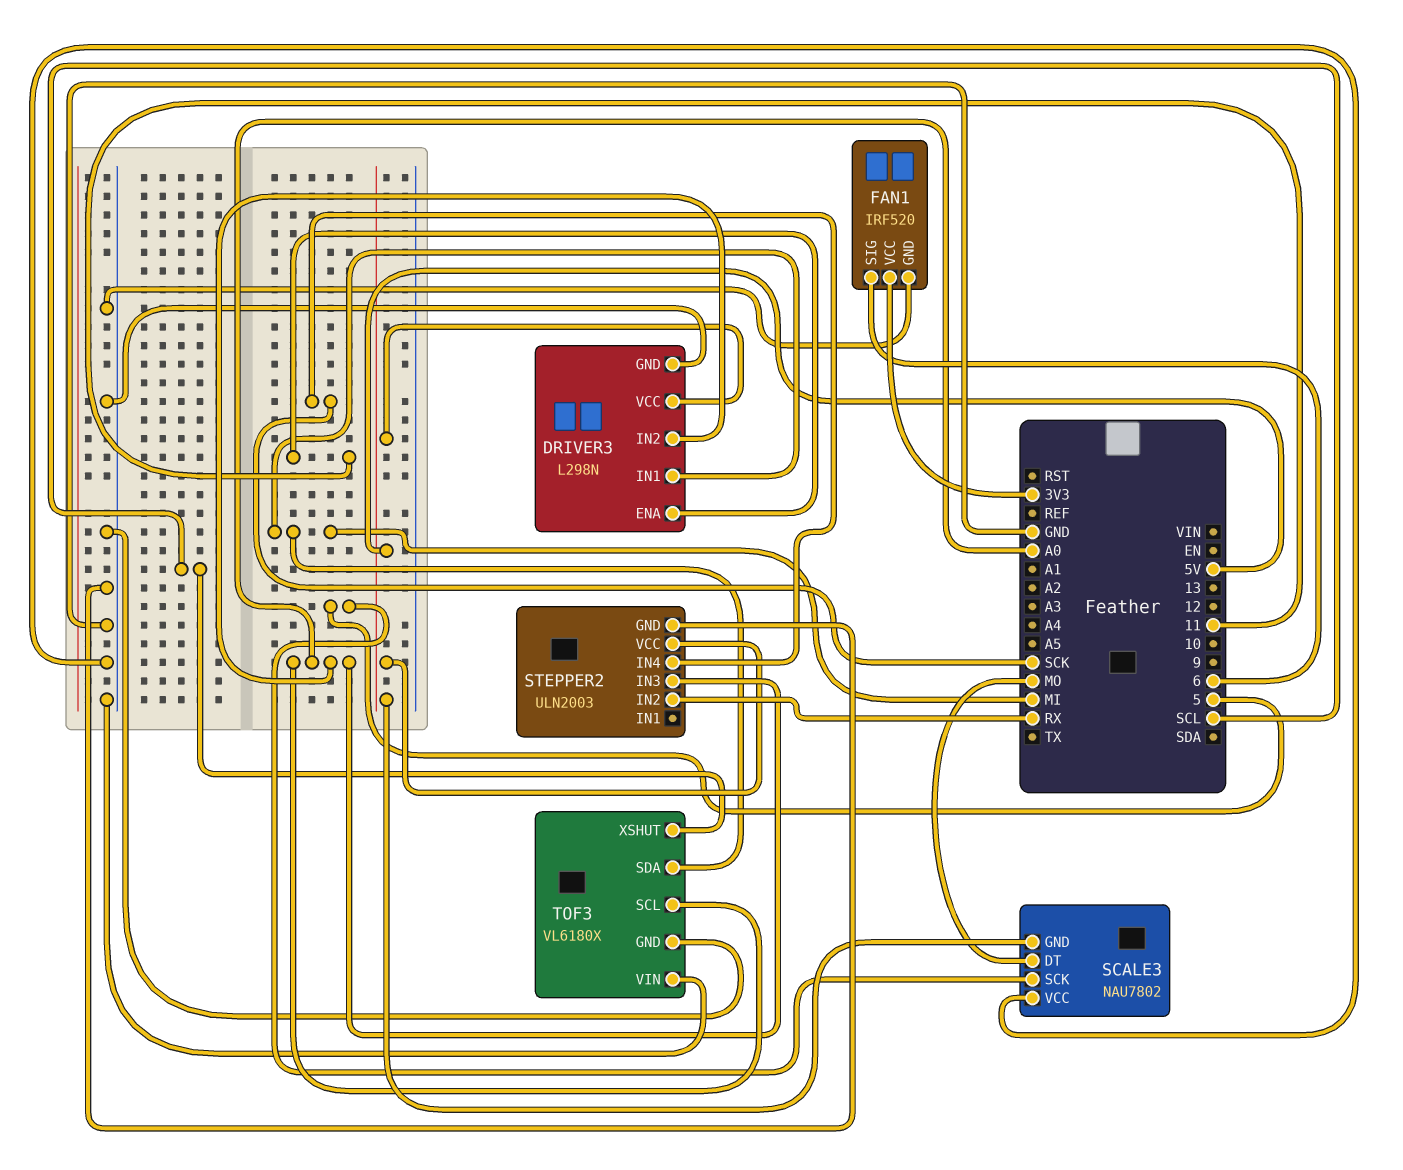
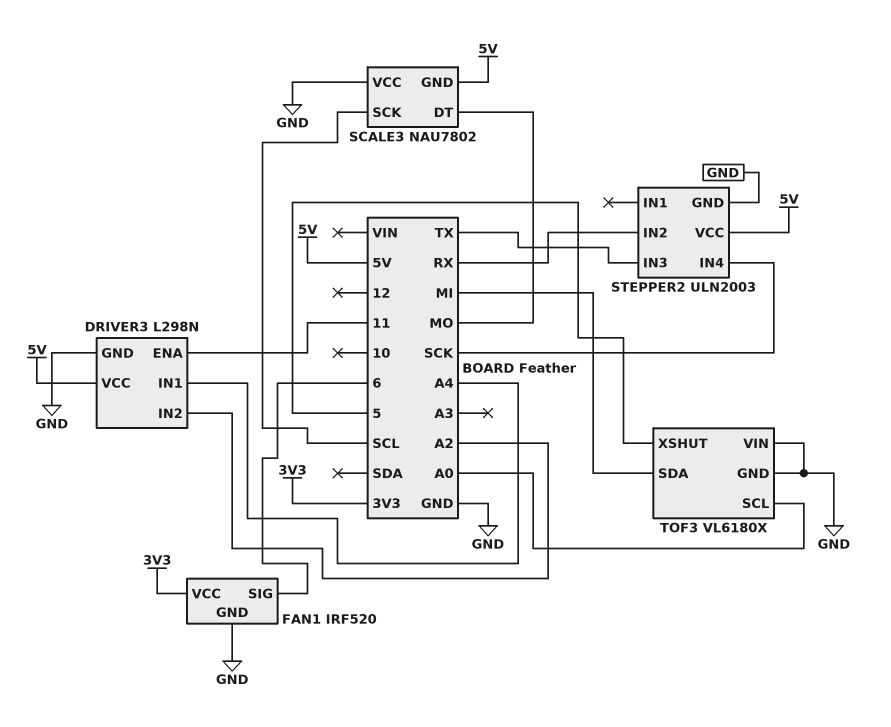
DRIVER3 pin IN1: MI -> A4
DRIVER3 pin IN2: A0 -> A2
SCALE3 pin SCK: 5 -> SCL
STEPPER2 pin IN3: A0 -> TX
TOF3 pin XSHUT: SCL -> 5

